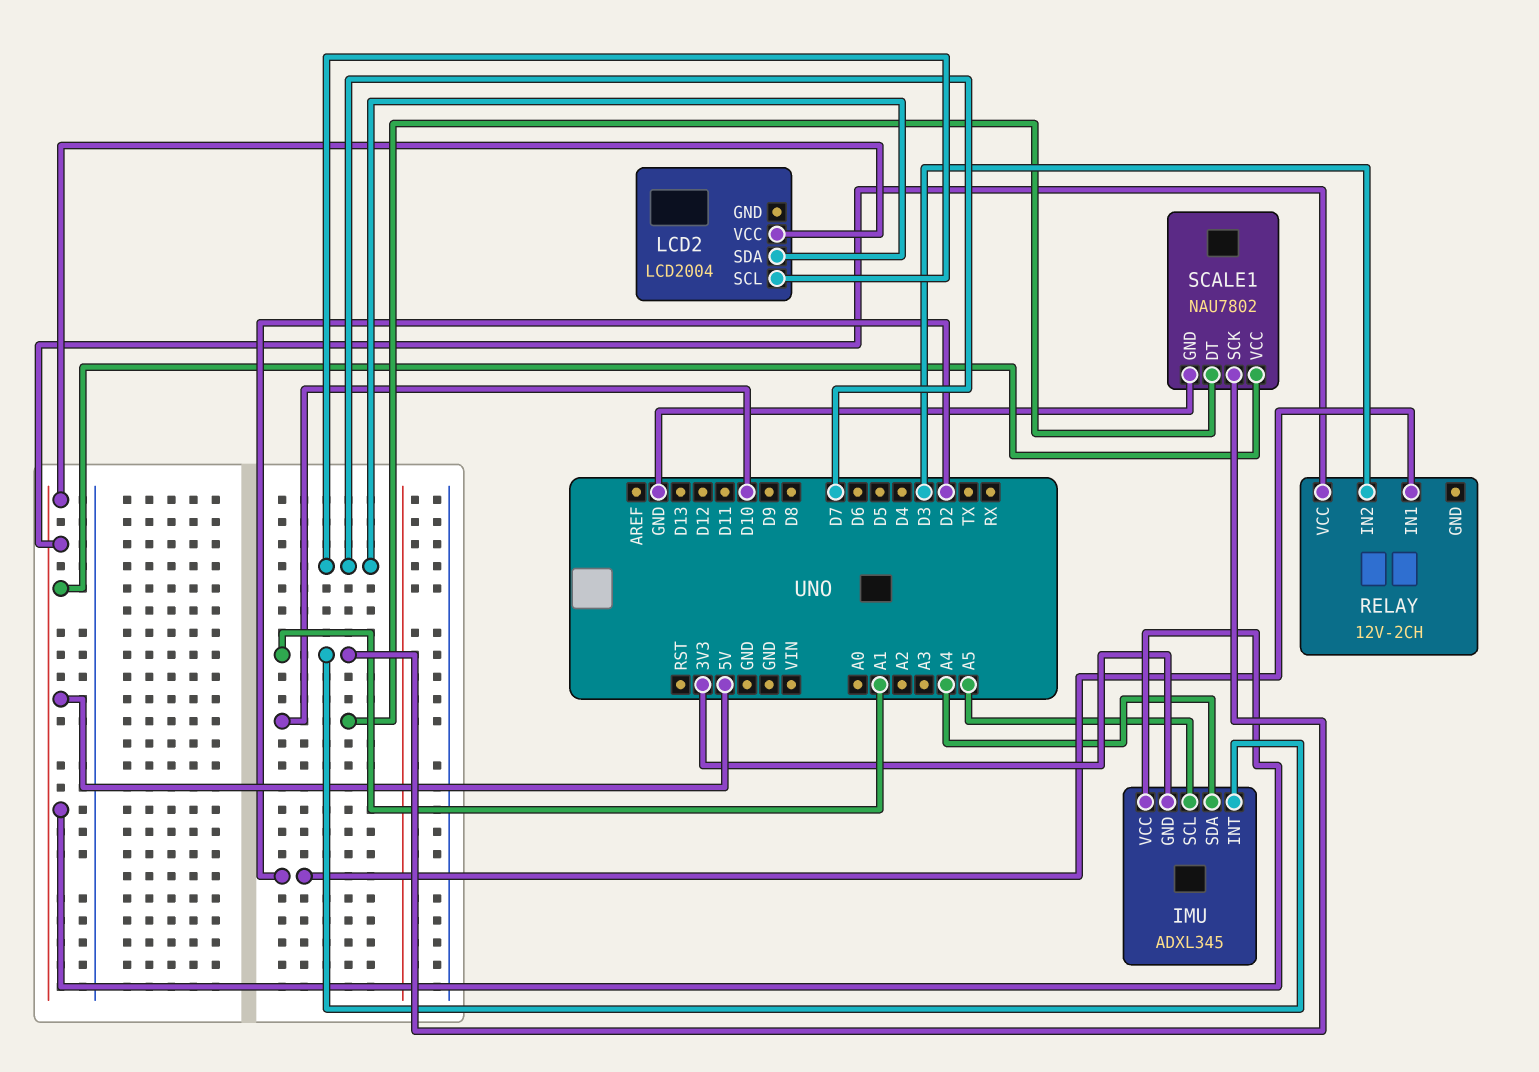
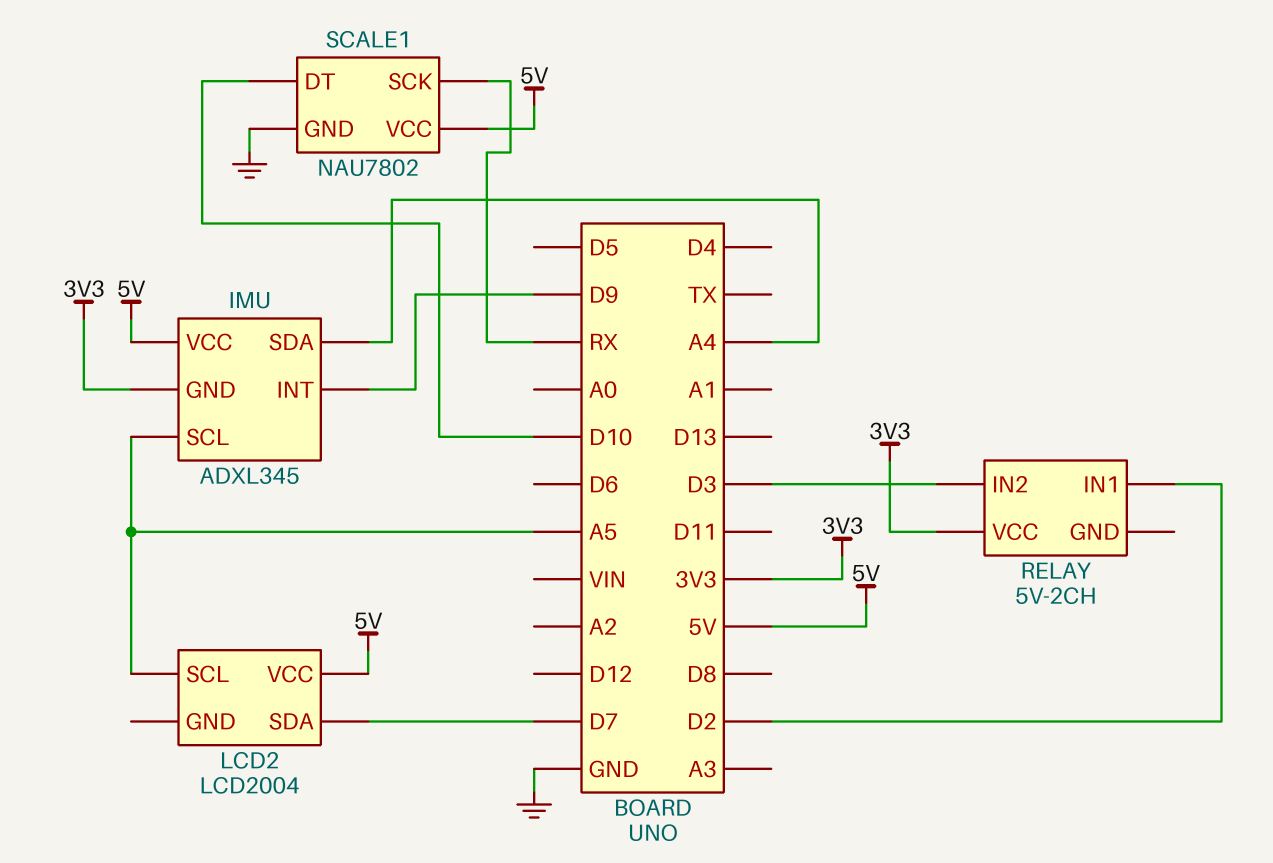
IMU pin INT: A1 -> D9
LCD2 pin SCL: D7 -> A5
RELAY: 12V-2CH -> 5V-2CH
RELAY pin VCC: 5V -> 3V3
SCALE1 pin SCK: A1 -> RX

